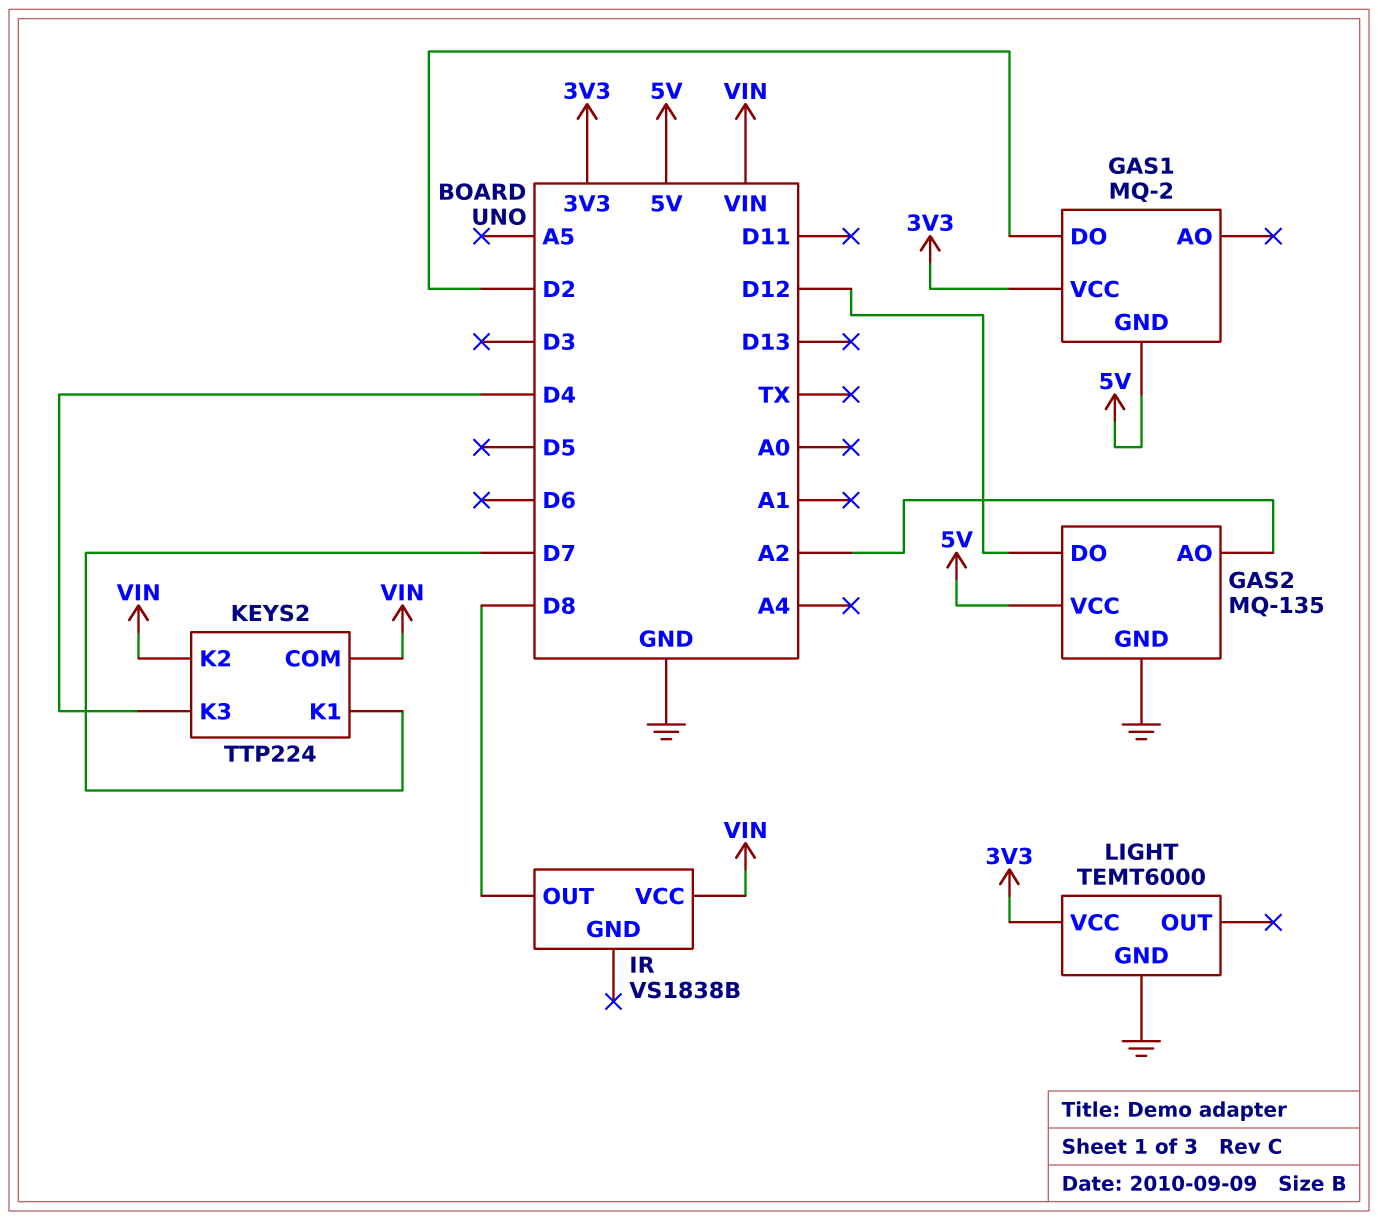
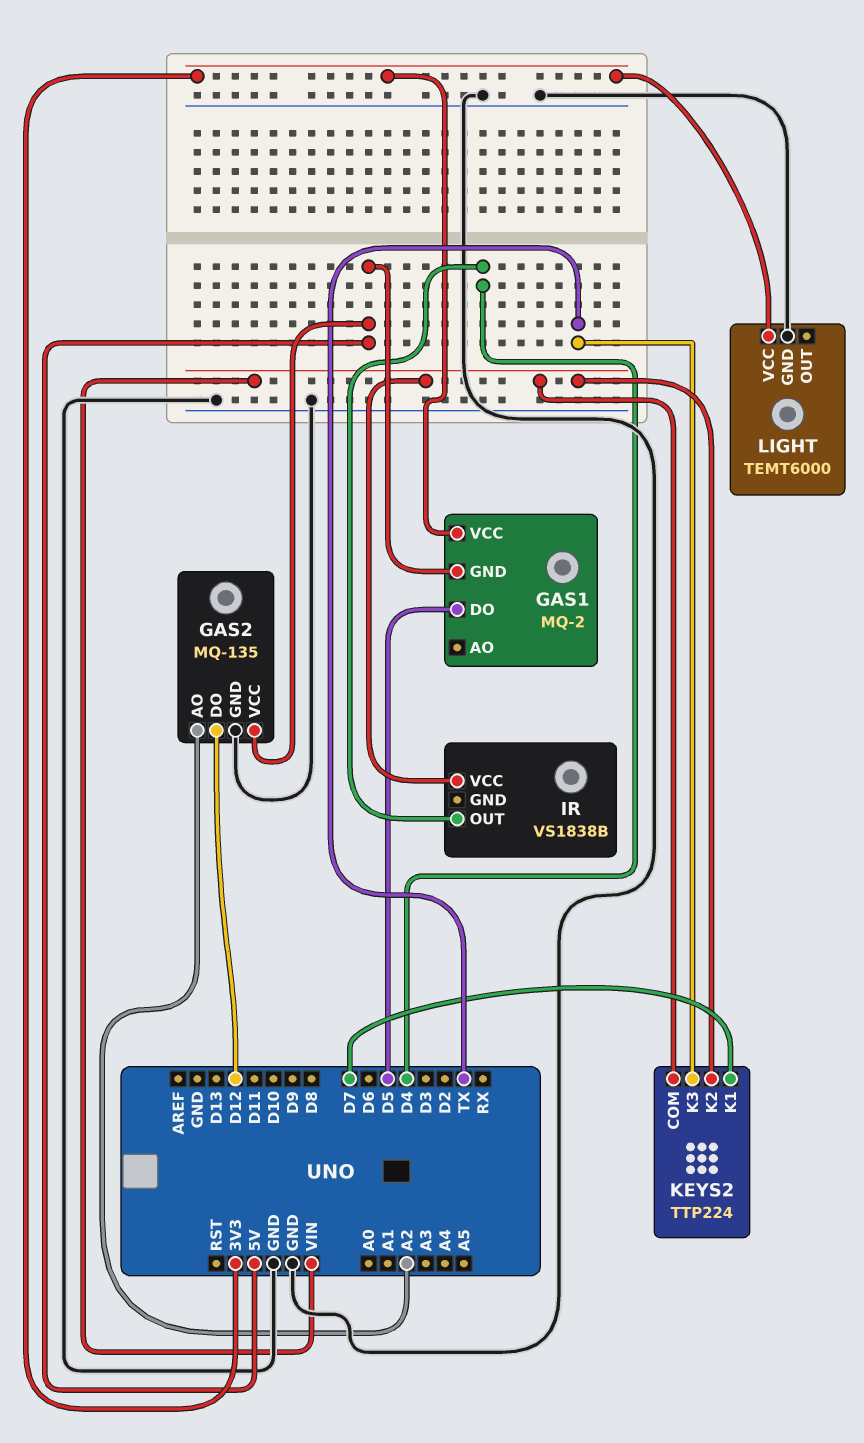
GAS1 pin DO: D2 -> D5
IR pin OUT: D8 -> D4
KEYS2 pin K3: D4 -> TX

